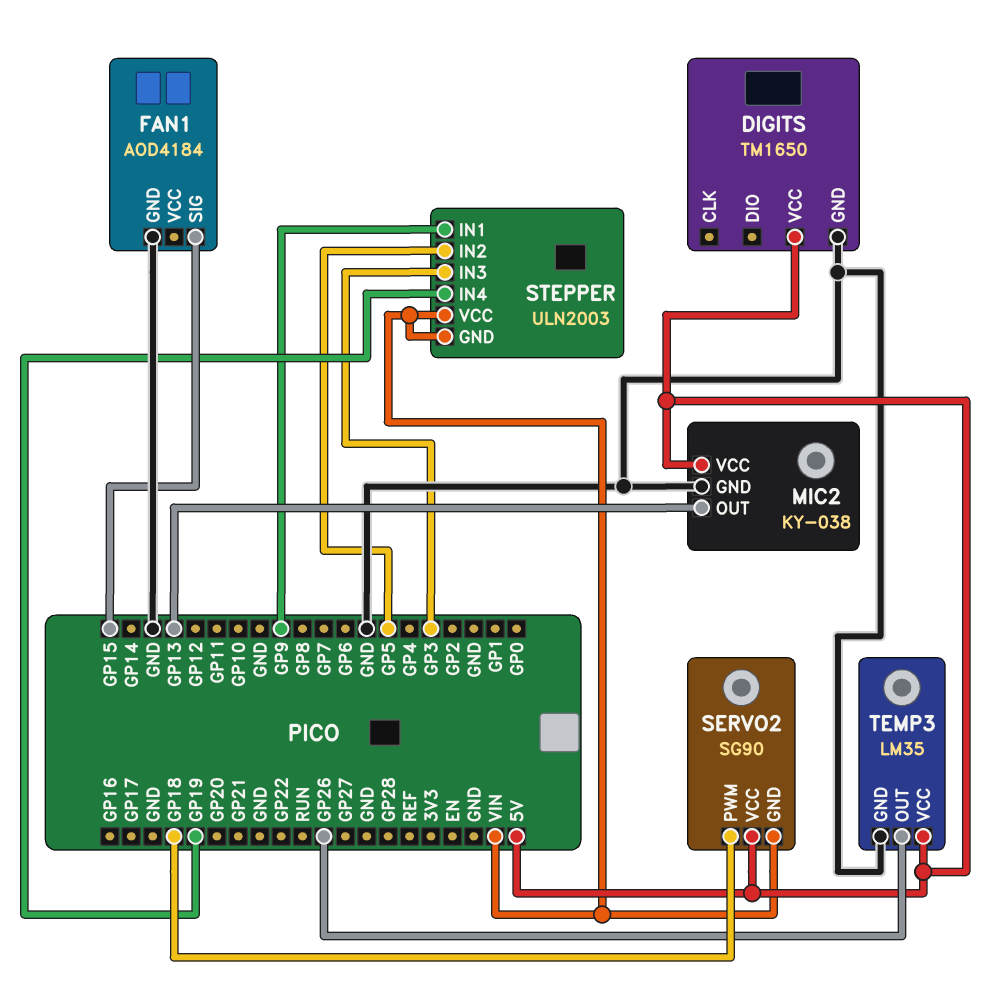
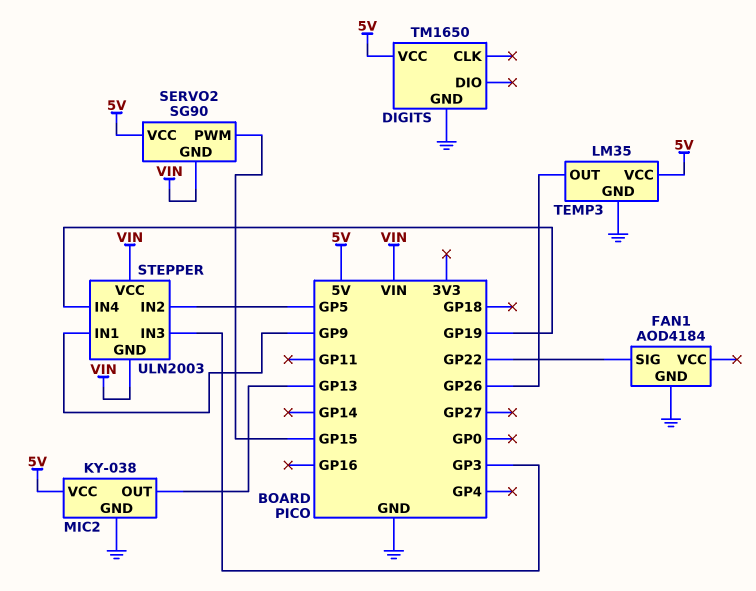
FAN1 pin SIG: GP15 -> GP22
SERVO2 pin PWM: GP18 -> GP15

